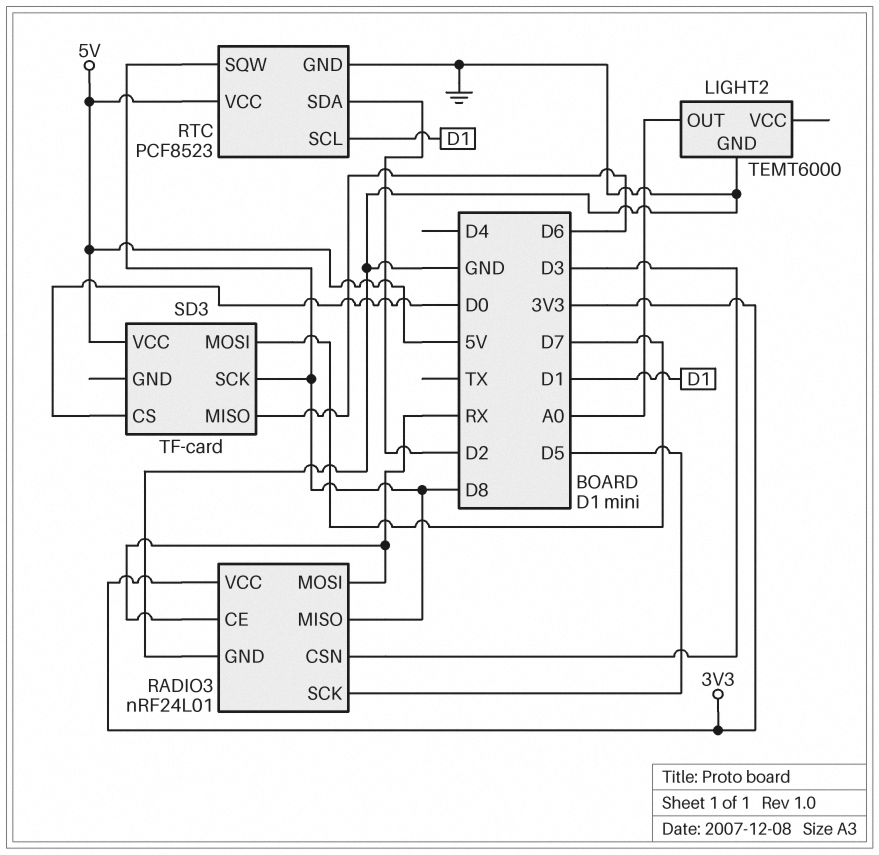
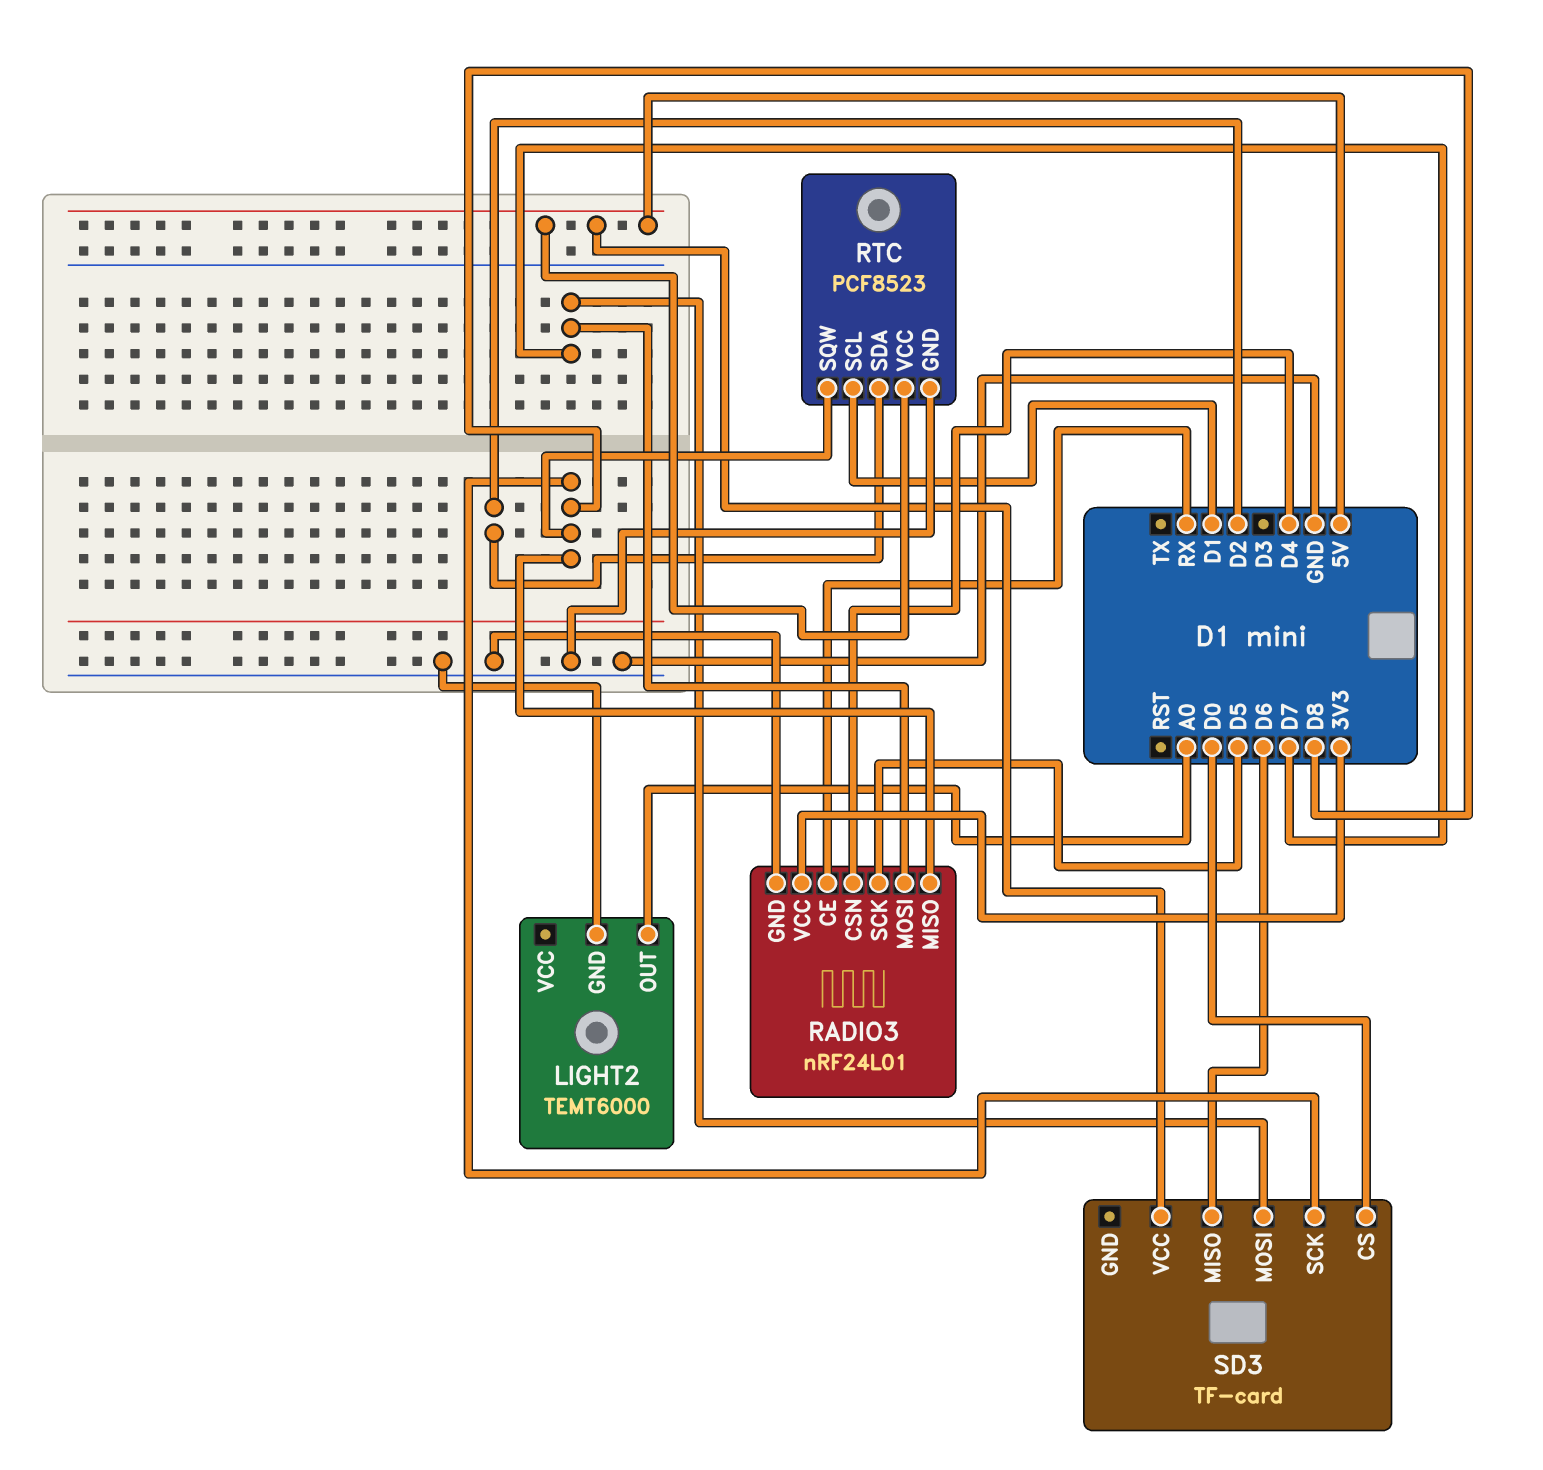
RADIO3 pin CSN: D3 -> D4
RADIO3 pin MOSI: RX -> D7

